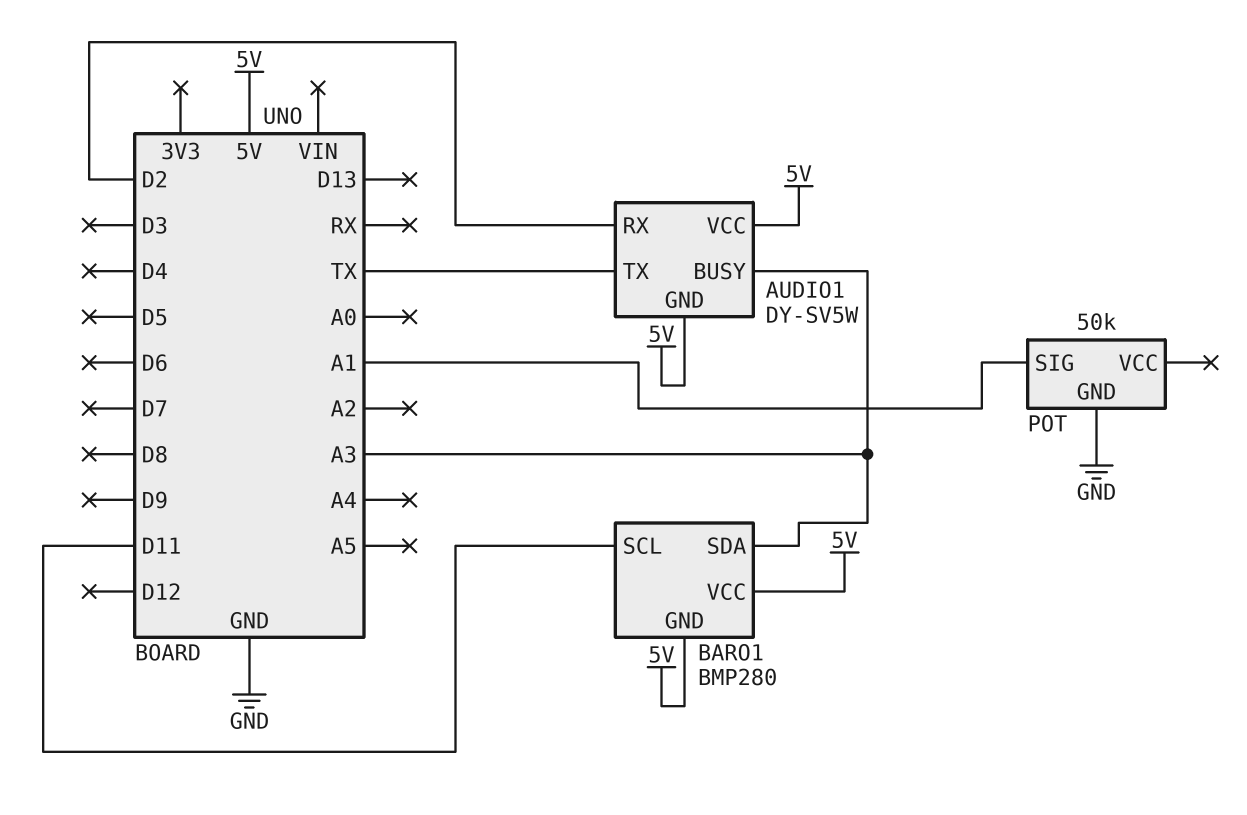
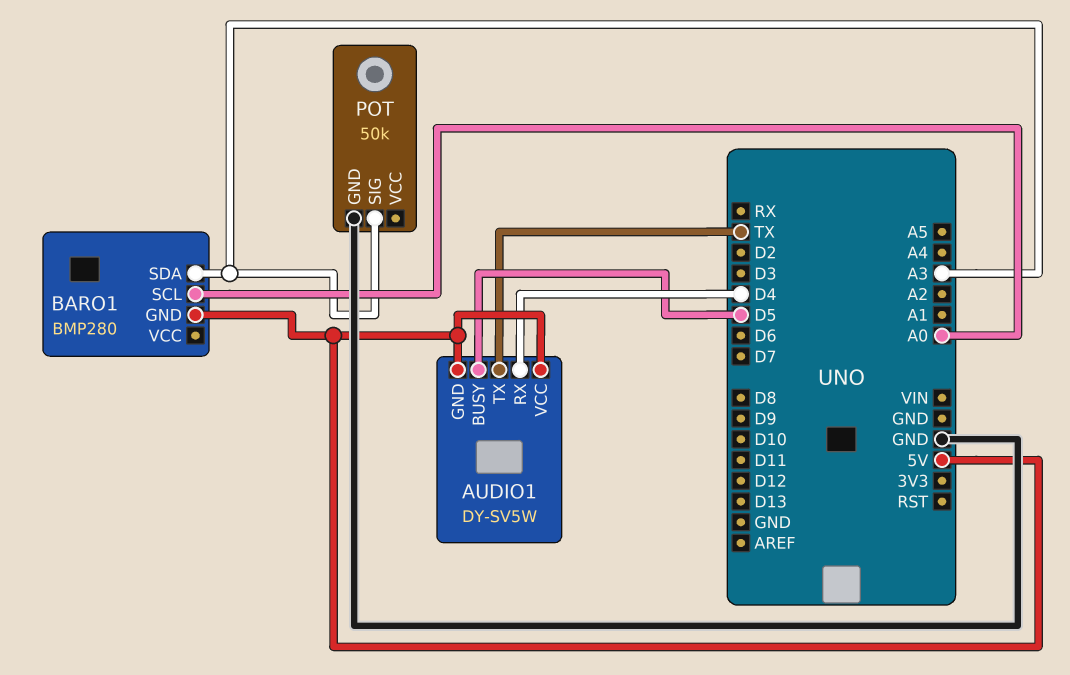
AUDIO1 pin BUSY: A3 -> D5
AUDIO1 pin RX: D2 -> D4
BARO1 pin SCL: D11 -> A0
BARO1 pin VCC: 5V -> none
POT pin SIG: A1 -> A3

